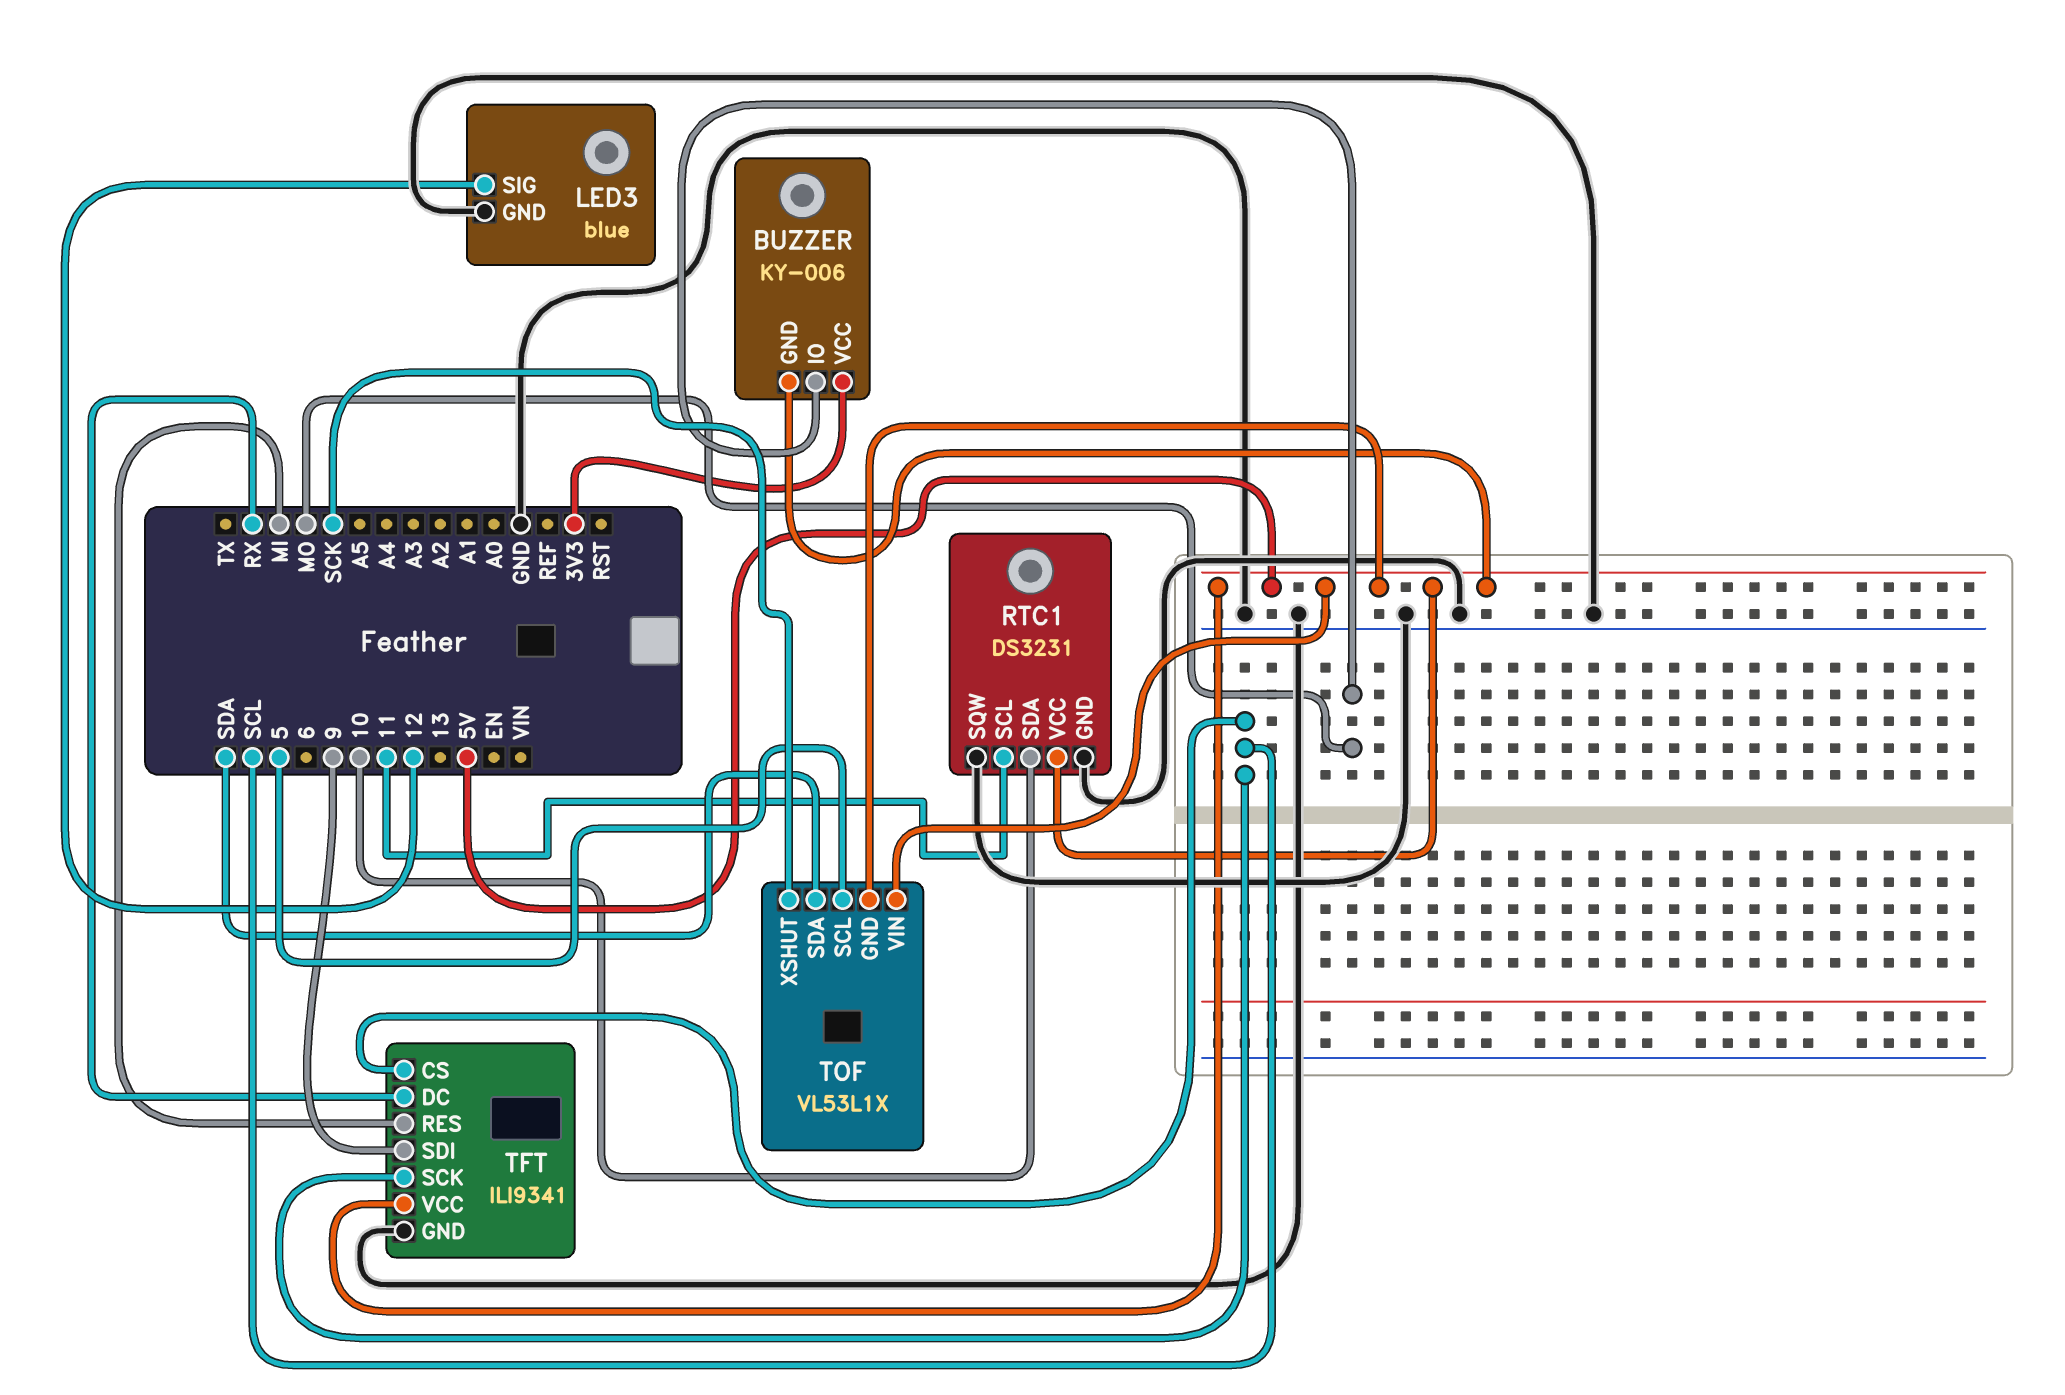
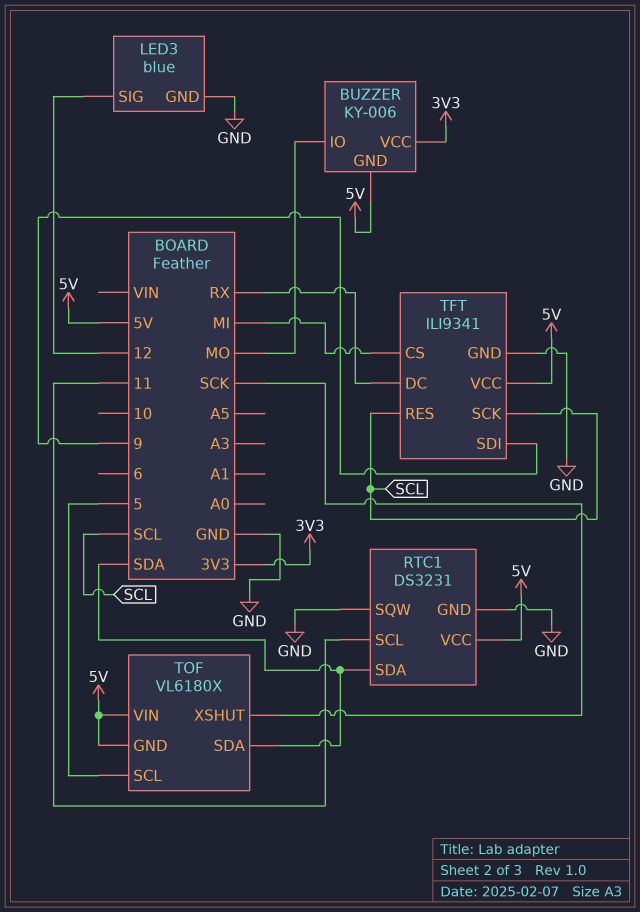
RTC1 pin SDA: 10 -> SDA
TFT pin CS: SCL -> MI
TFT pin RES: MI -> SCL
TOF: VL53L1X -> VL6180X

